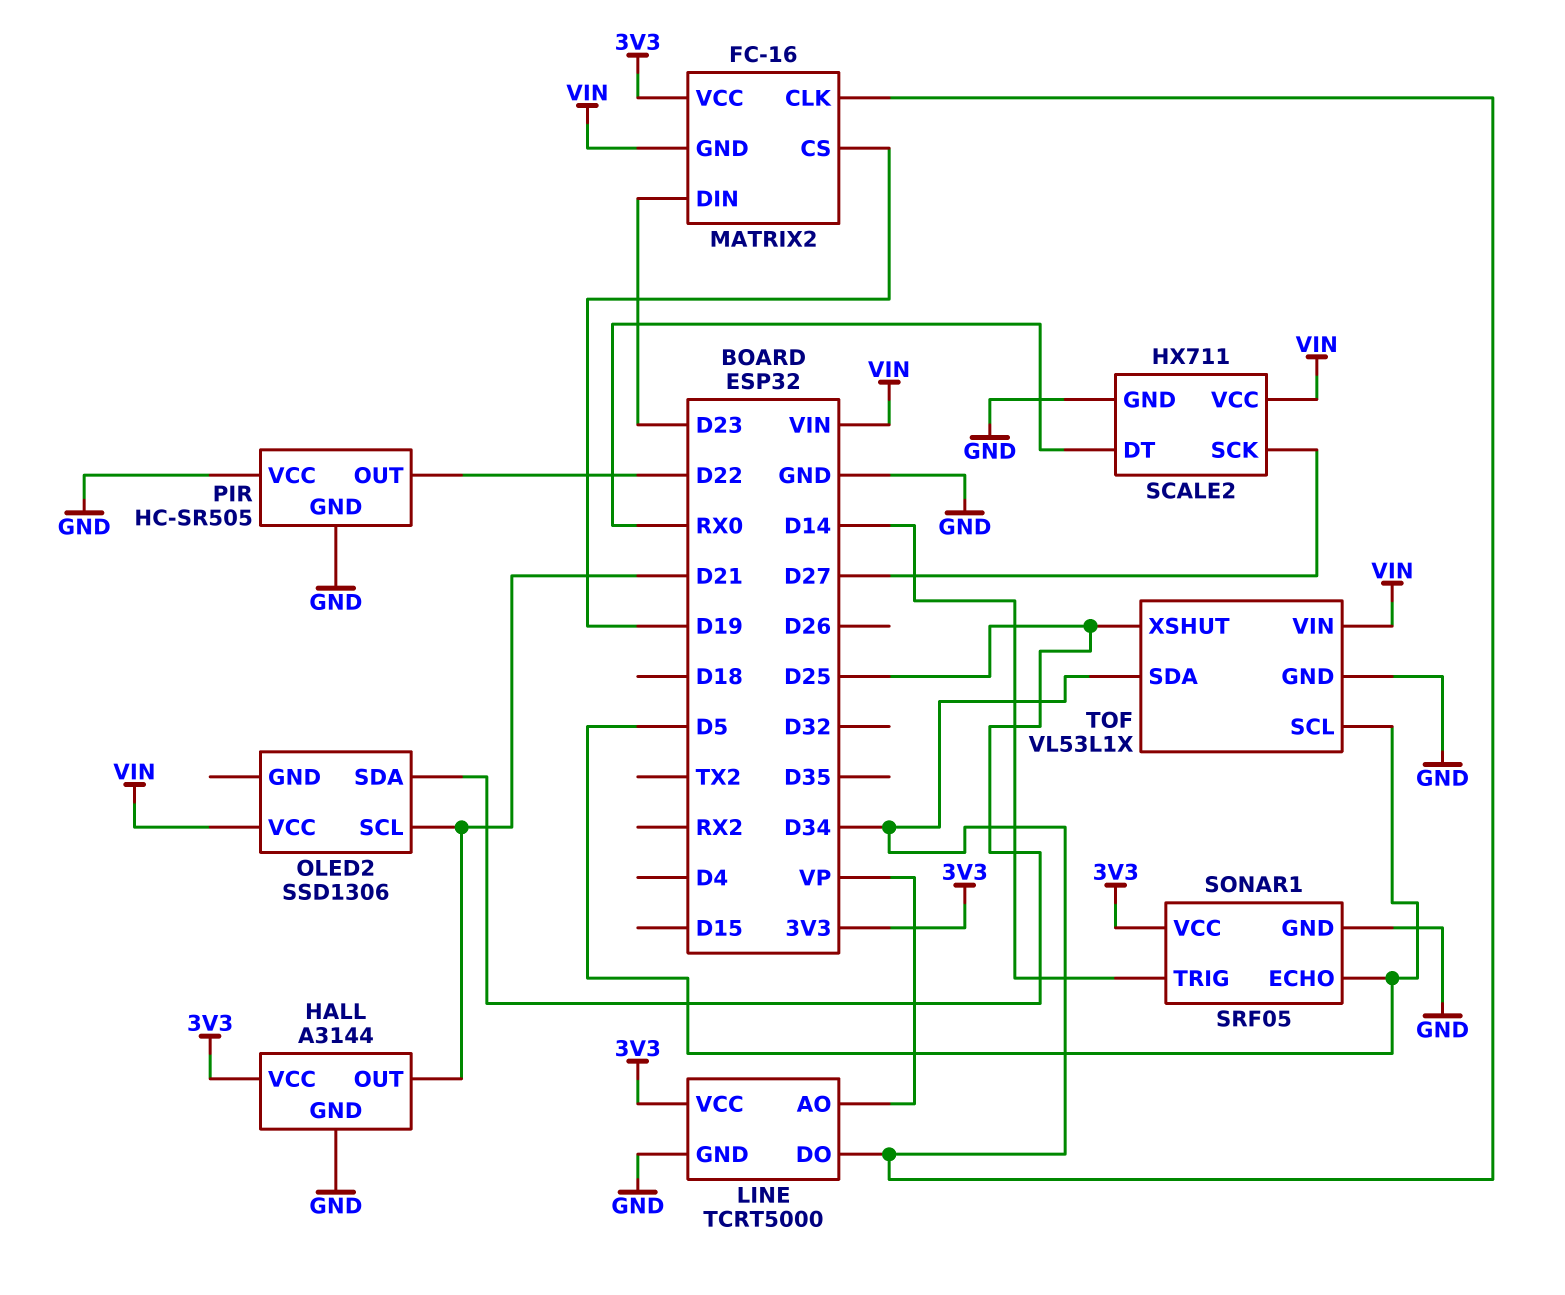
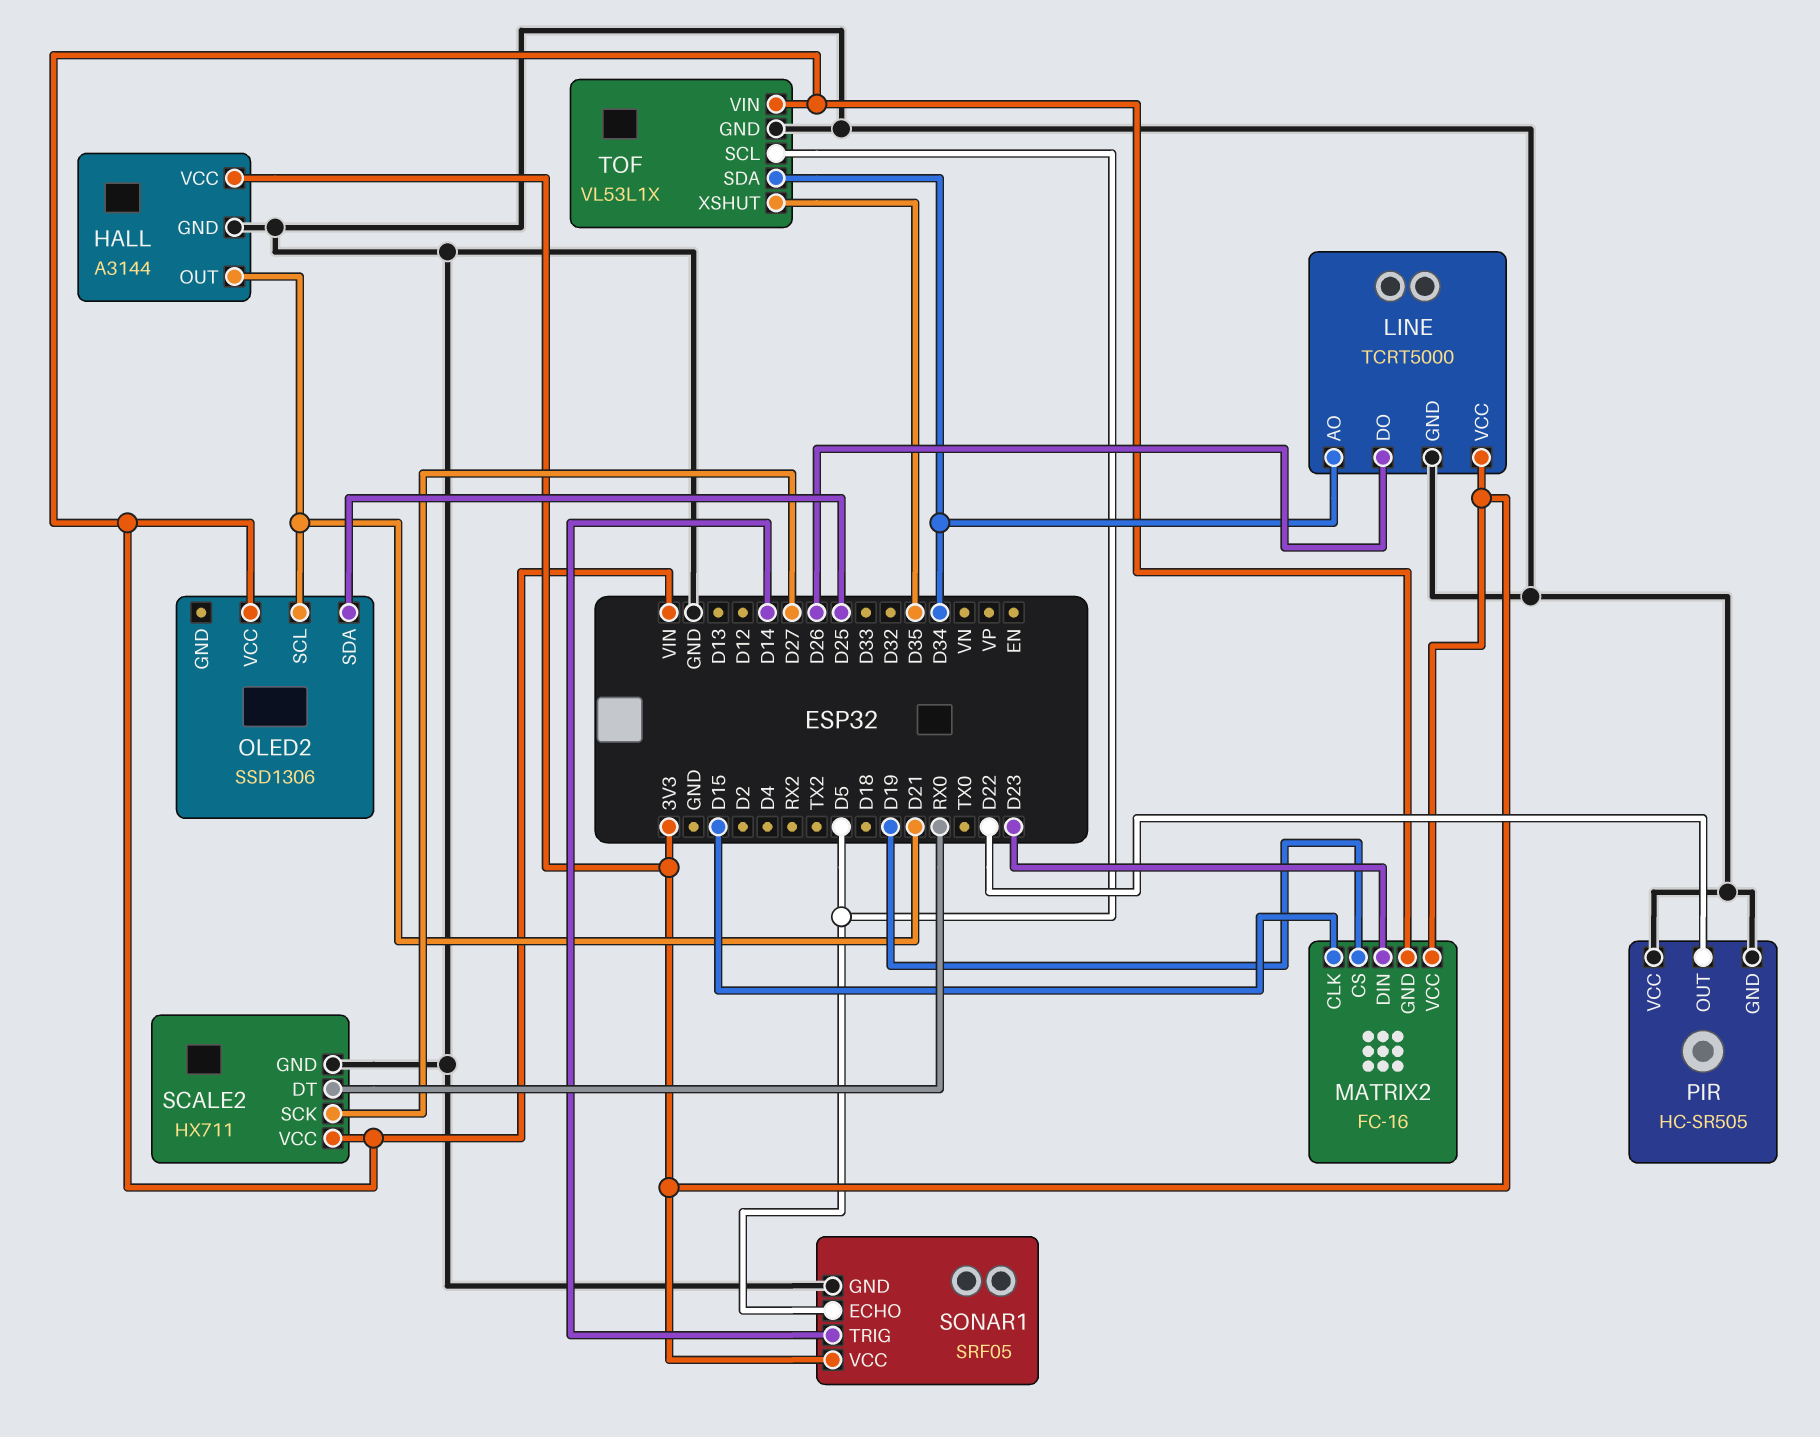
LINE pin AO: VP -> D34
LINE pin DO: D34 -> D26
MATRIX2 pin CLK: D34 -> D15
TOF pin XSHUT: D25 -> D35

